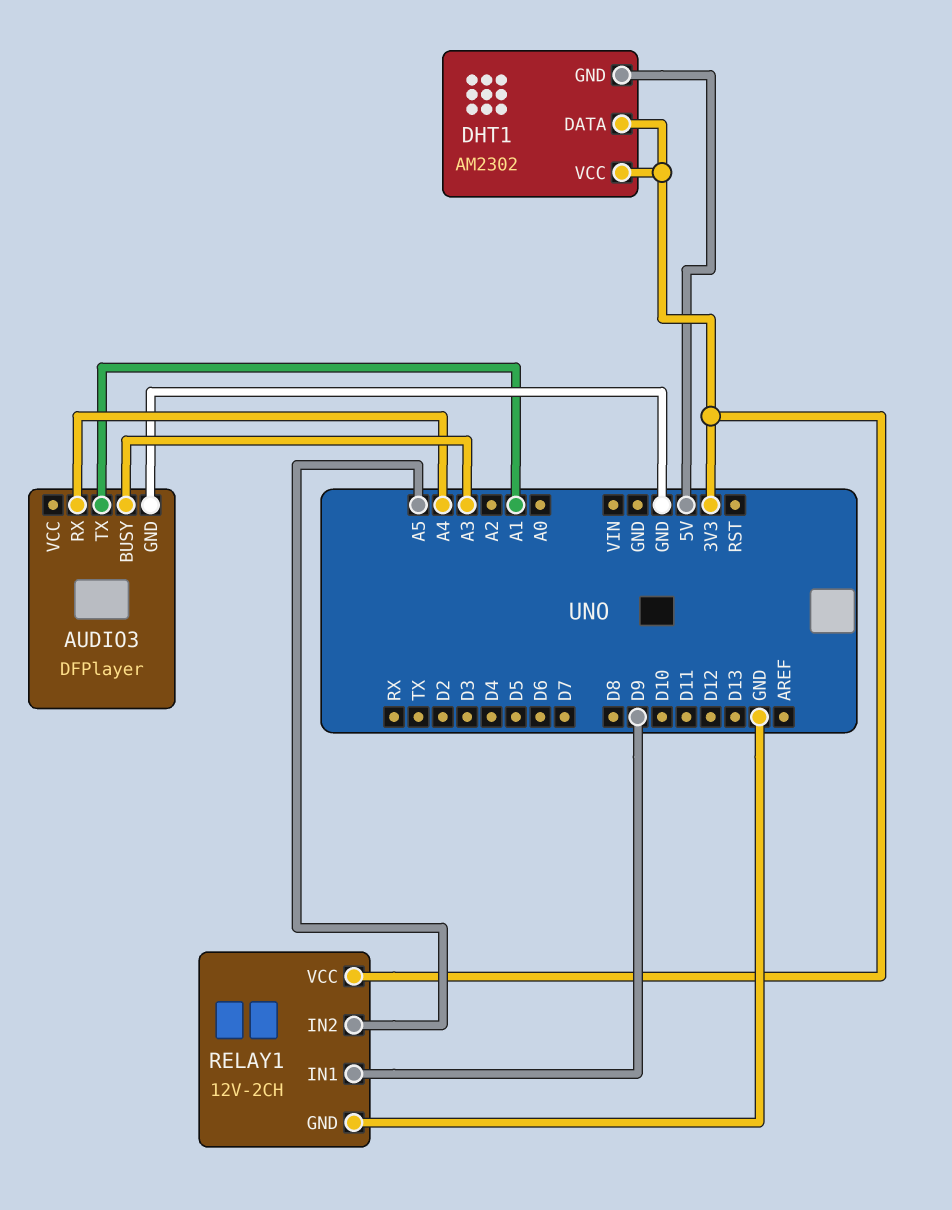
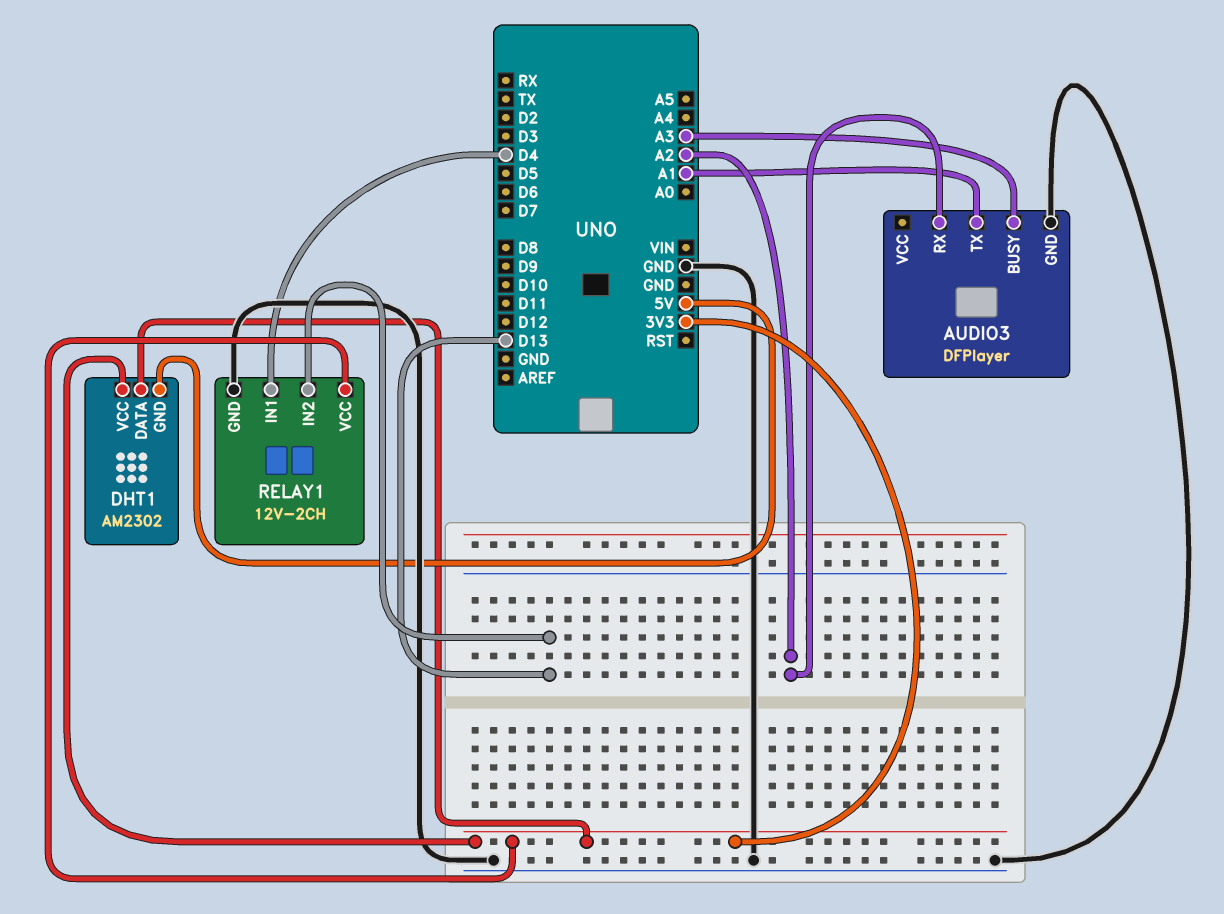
AUDIO3 pin RX: A4 -> A2
RELAY1 pin IN1: D9 -> D4
RELAY1 pin IN2: A5 -> D13

